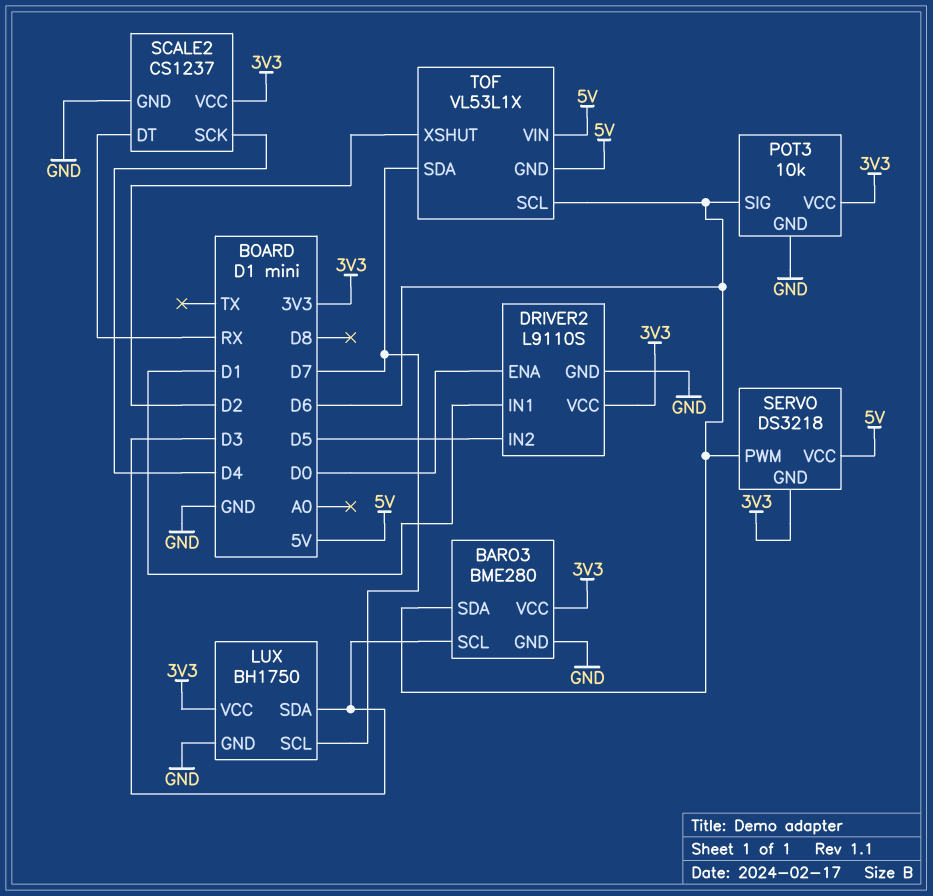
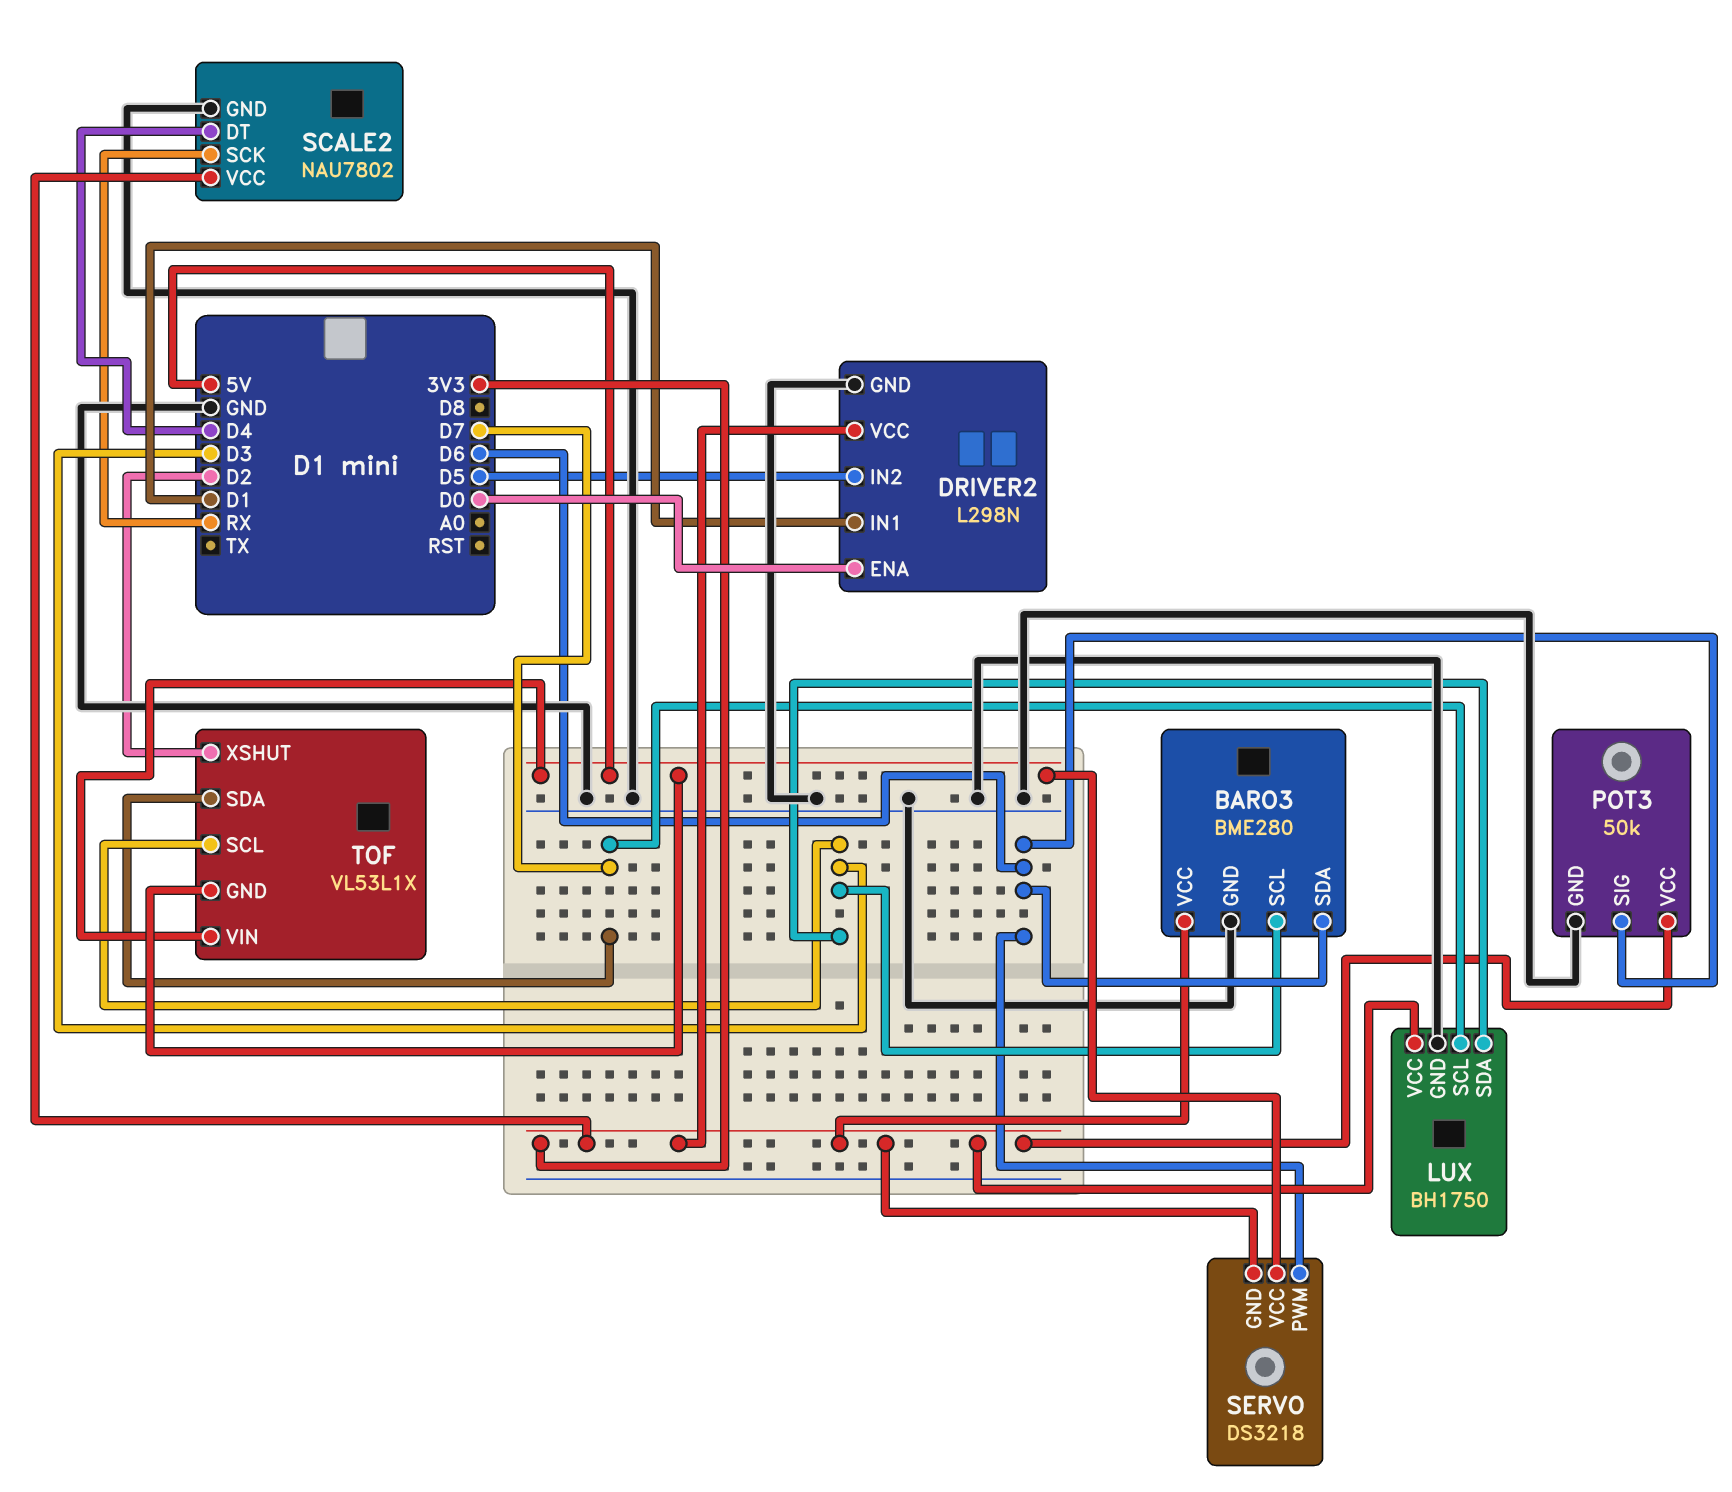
DRIVER2: L9110S -> L298N
POT3: 10k -> 50k
SCALE2: CS1237 -> NAU7802
SCALE2 pin DT: RX -> D4
SCALE2 pin SCK: D4 -> RX
TOF pin SCL: D6 -> D3

